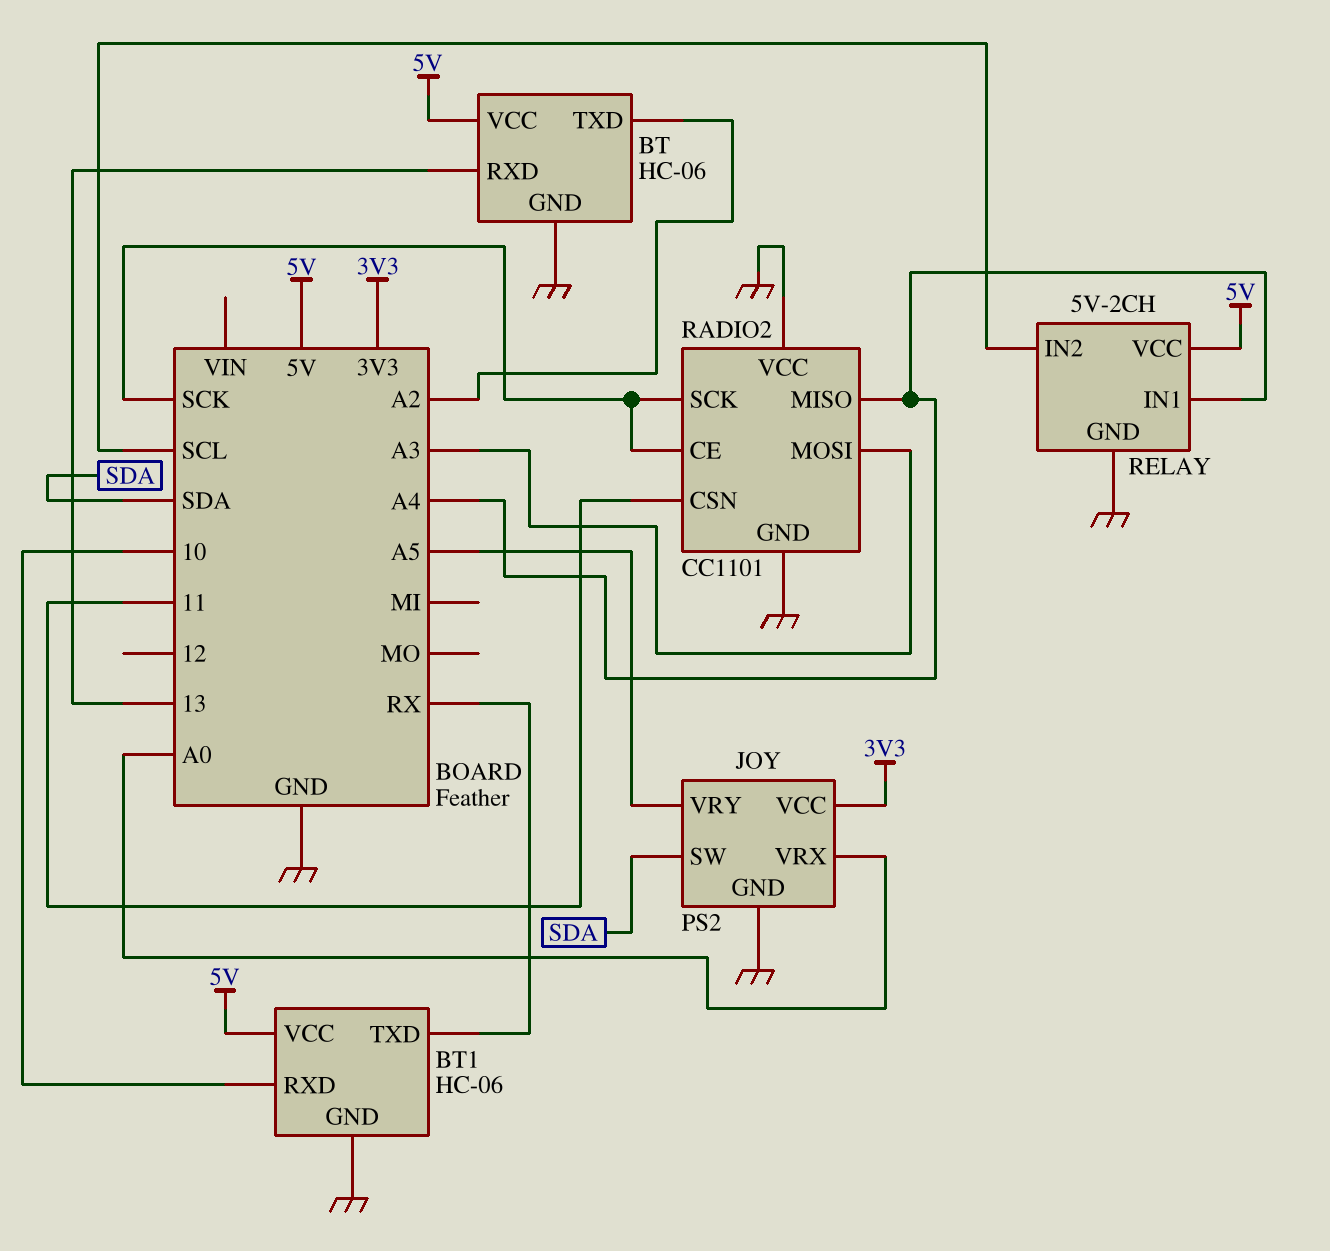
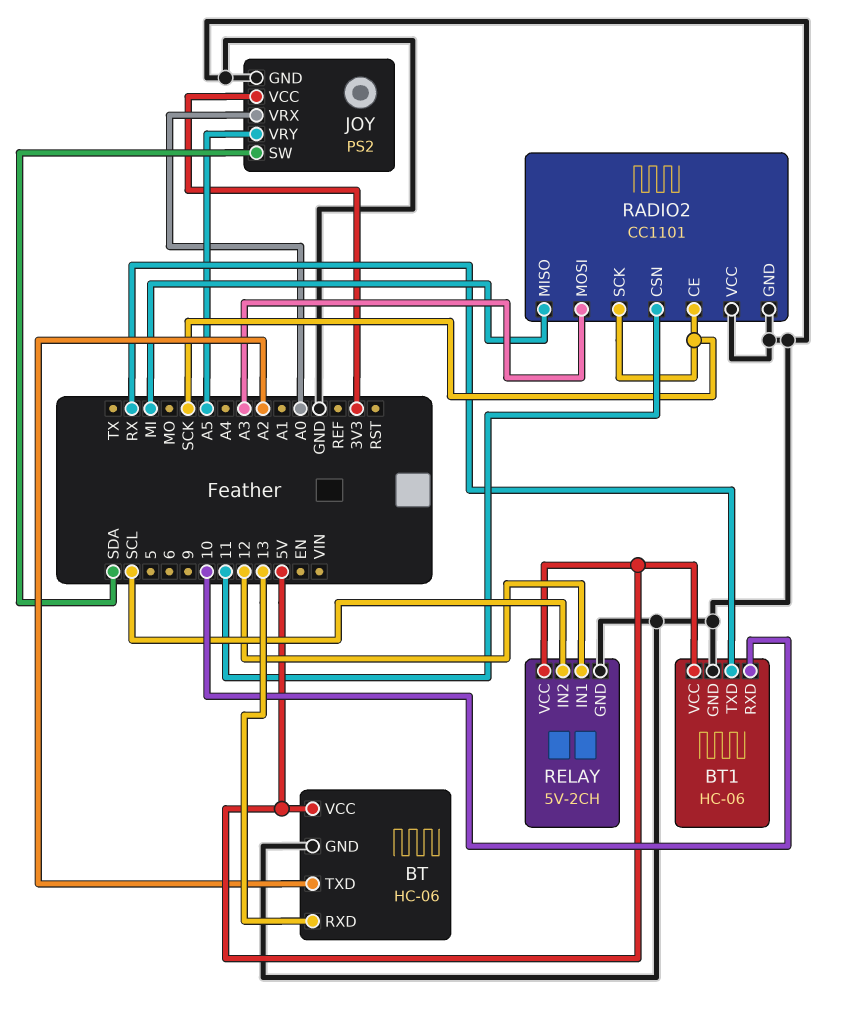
RADIO2 pin MISO: A4 -> MI
RELAY pin IN1: A4 -> 12

